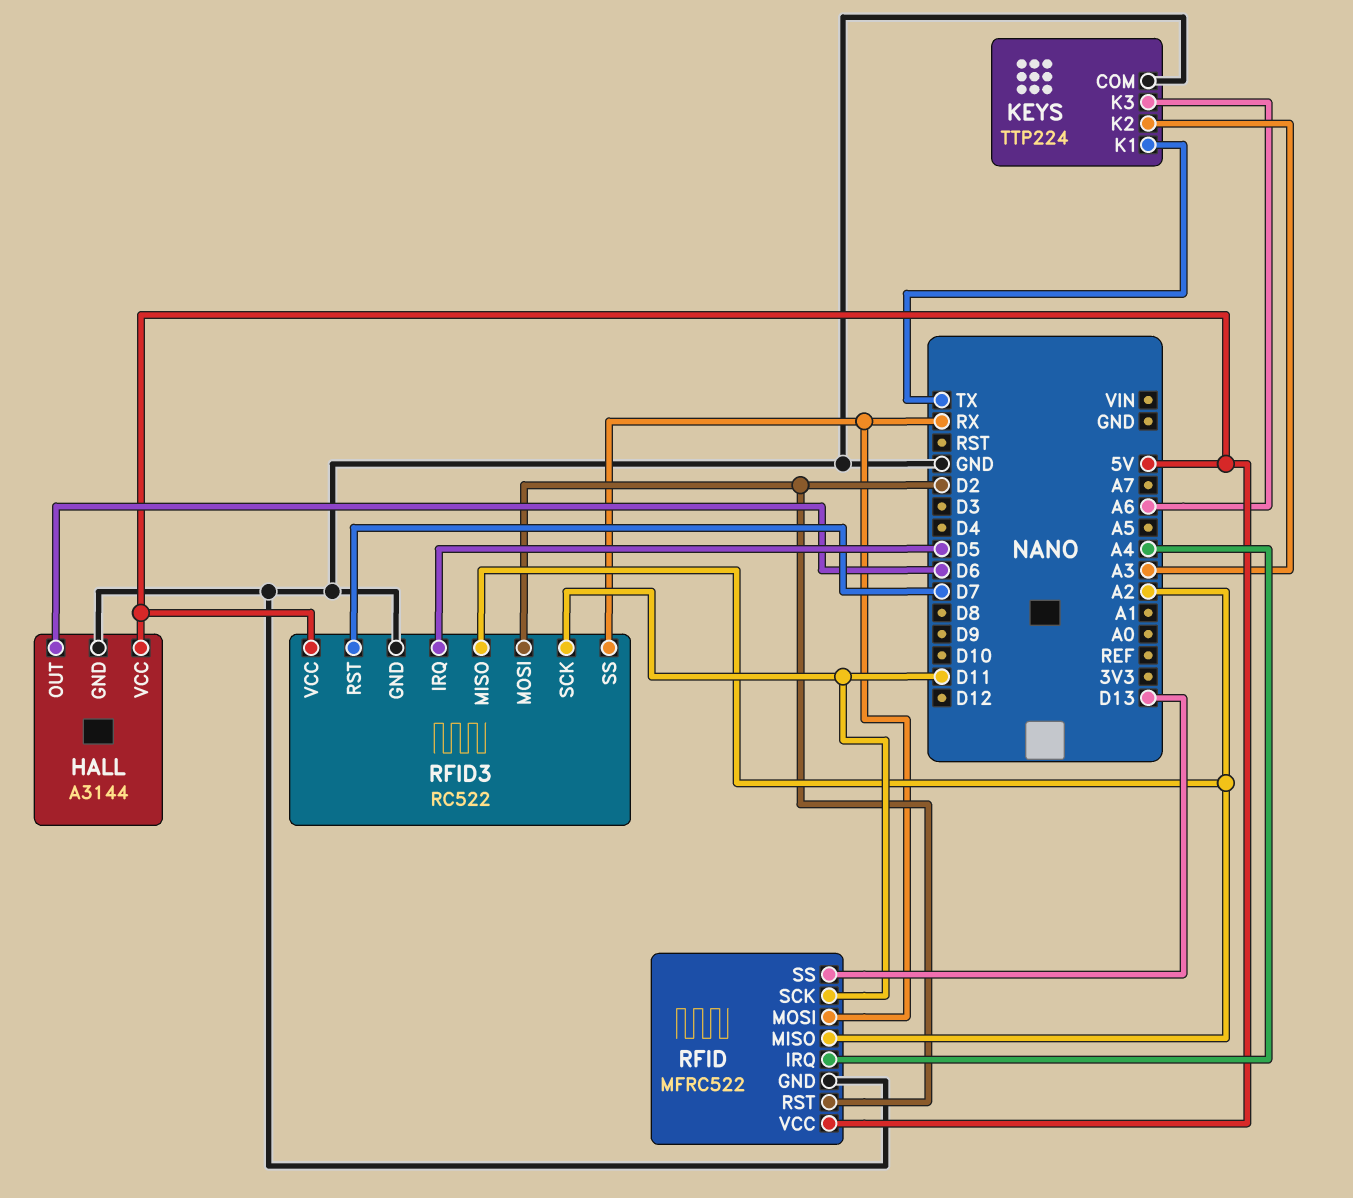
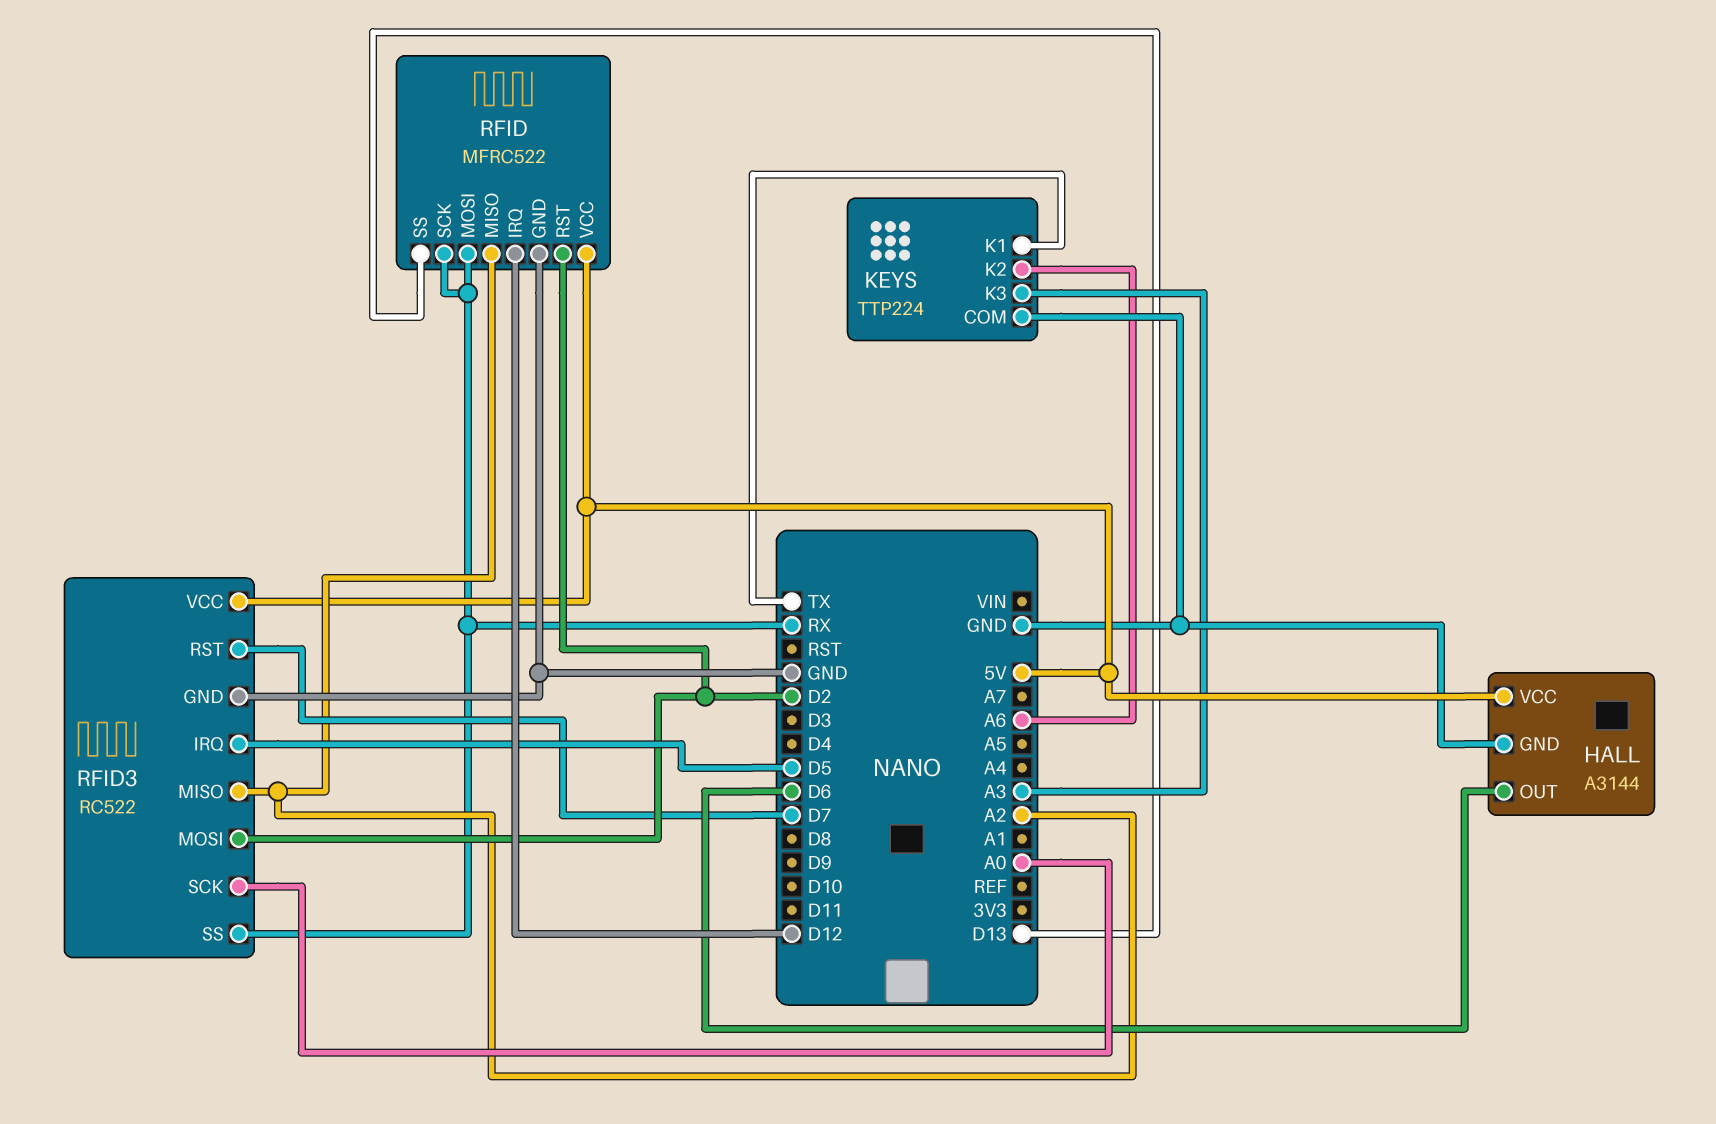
KEYS pin K2: A3 -> A6
KEYS pin K3: A6 -> A3
RFID pin IRQ: A4 -> D12
RFID pin SCK: D11 -> RX
RFID3 pin SCK: D11 -> A0

